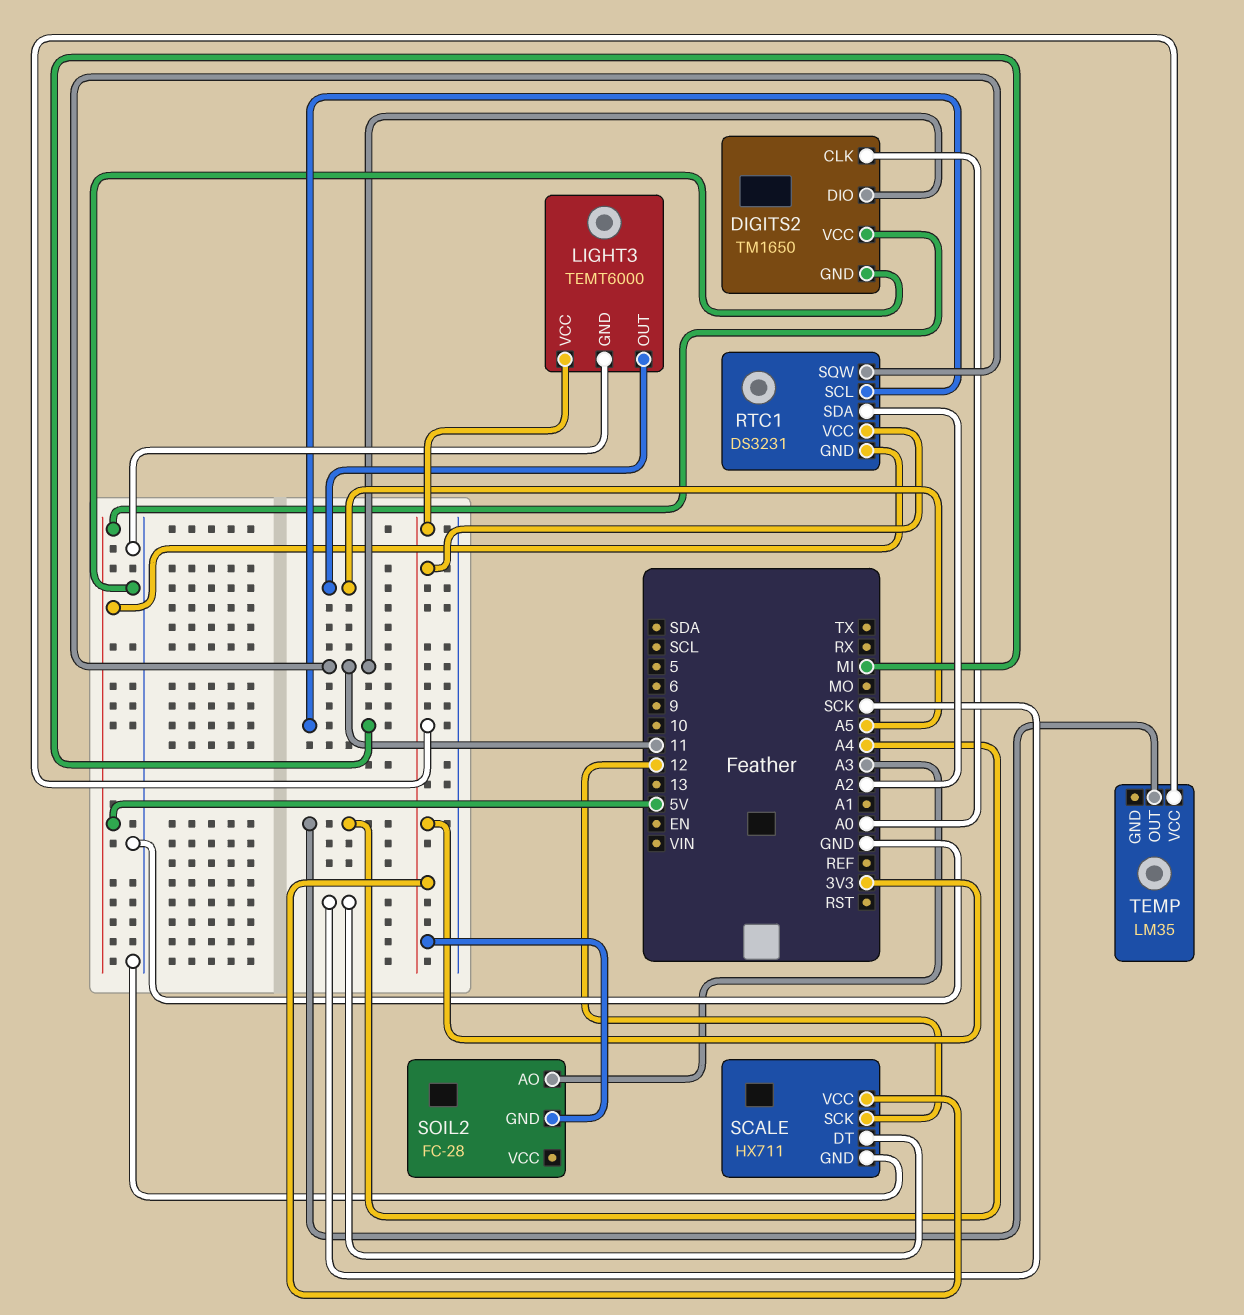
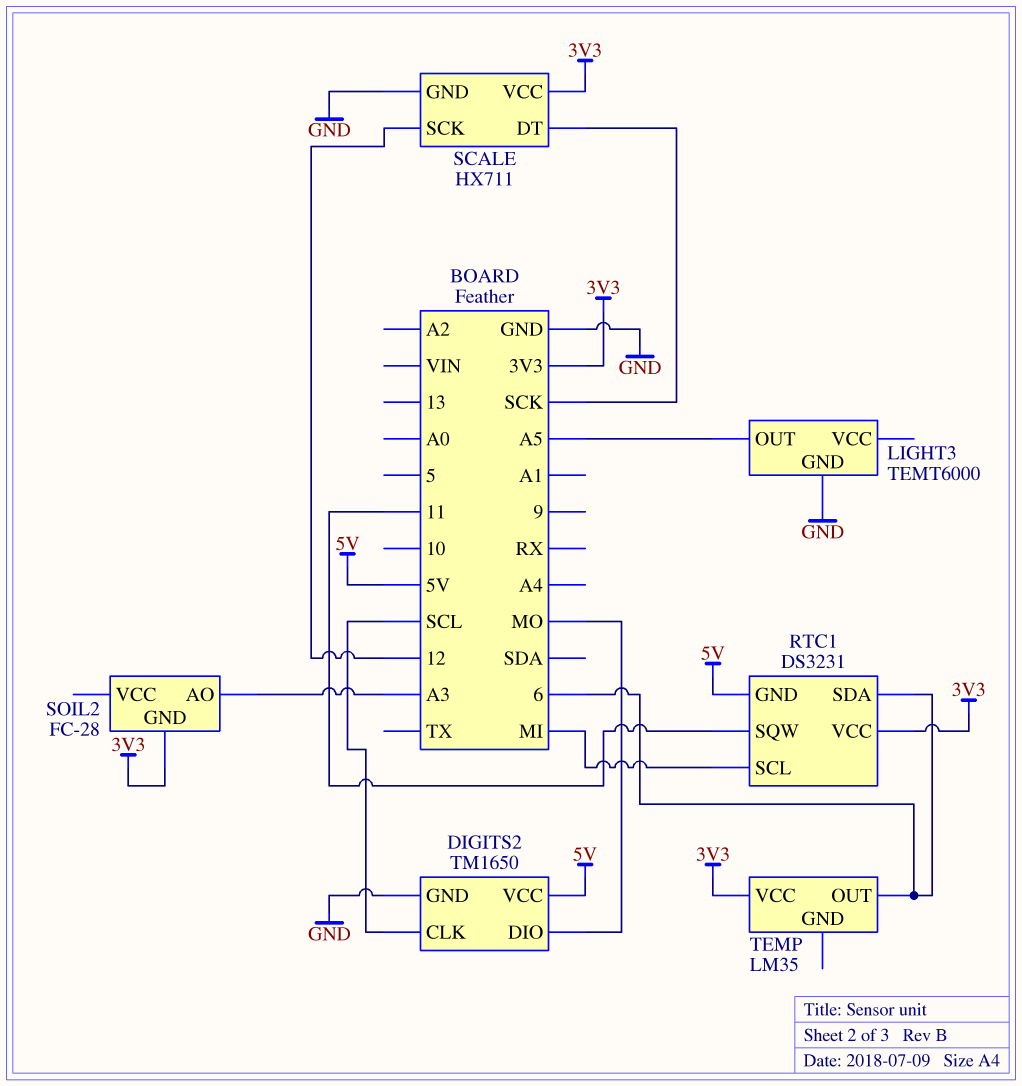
DIGITS2 pin CLK: A0 -> SCL
DIGITS2 pin DIO: 11 -> MO
LIGHT3 pin VCC: 3V3 -> none
RTC1 pin SDA: A2 -> 6
TEMP pin OUT: A4 -> 6

